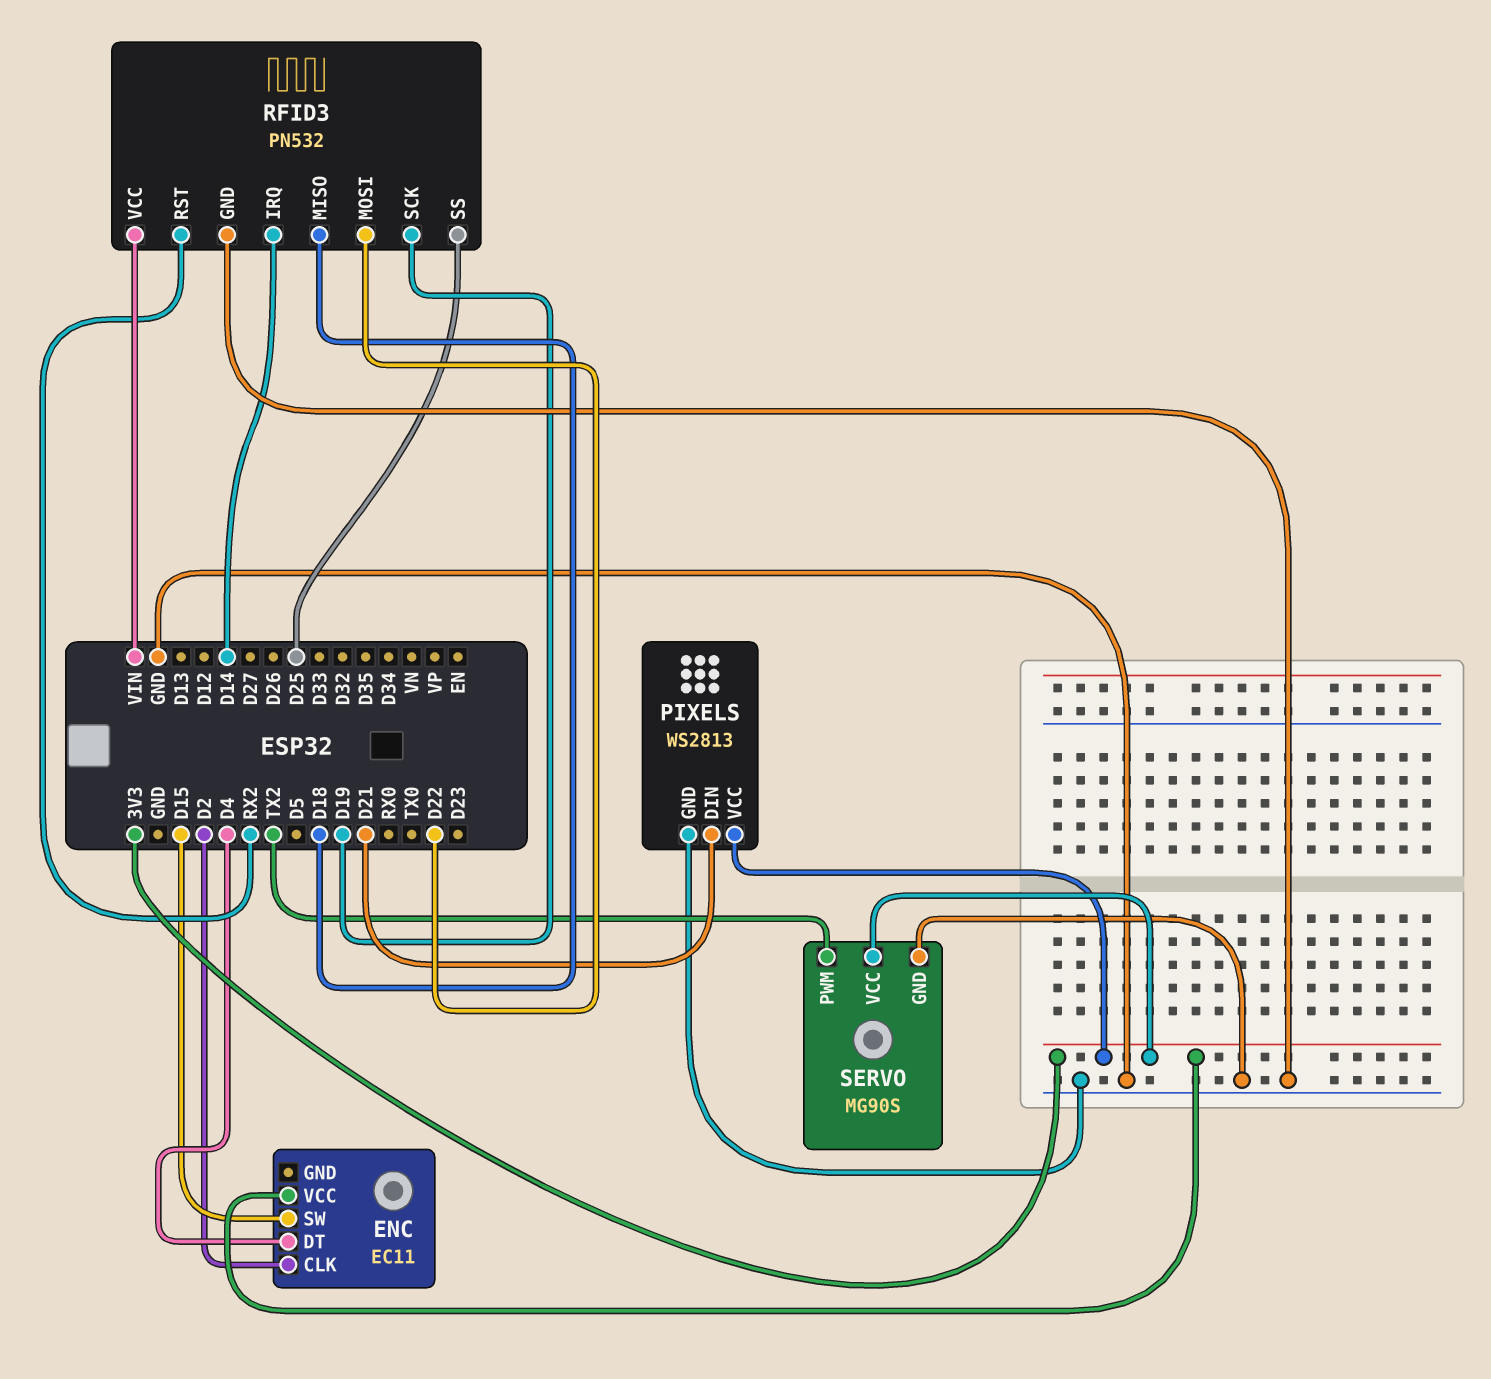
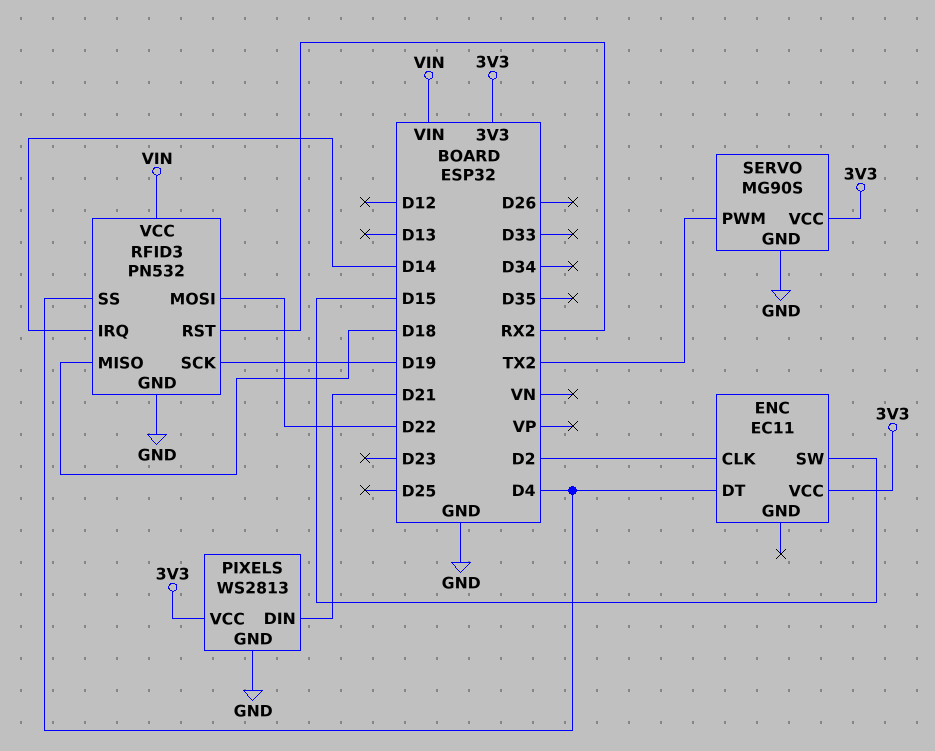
RFID3 pin SS: D25 -> D4

